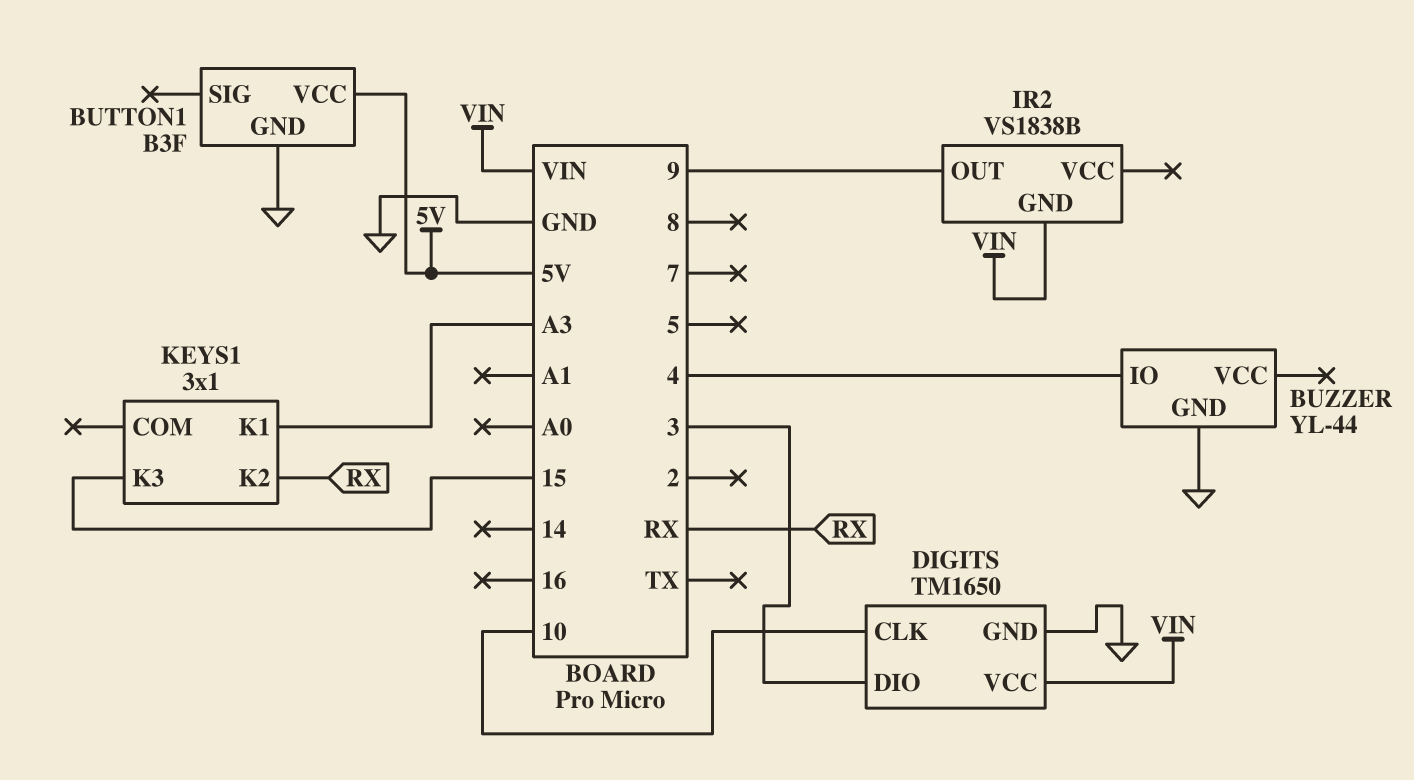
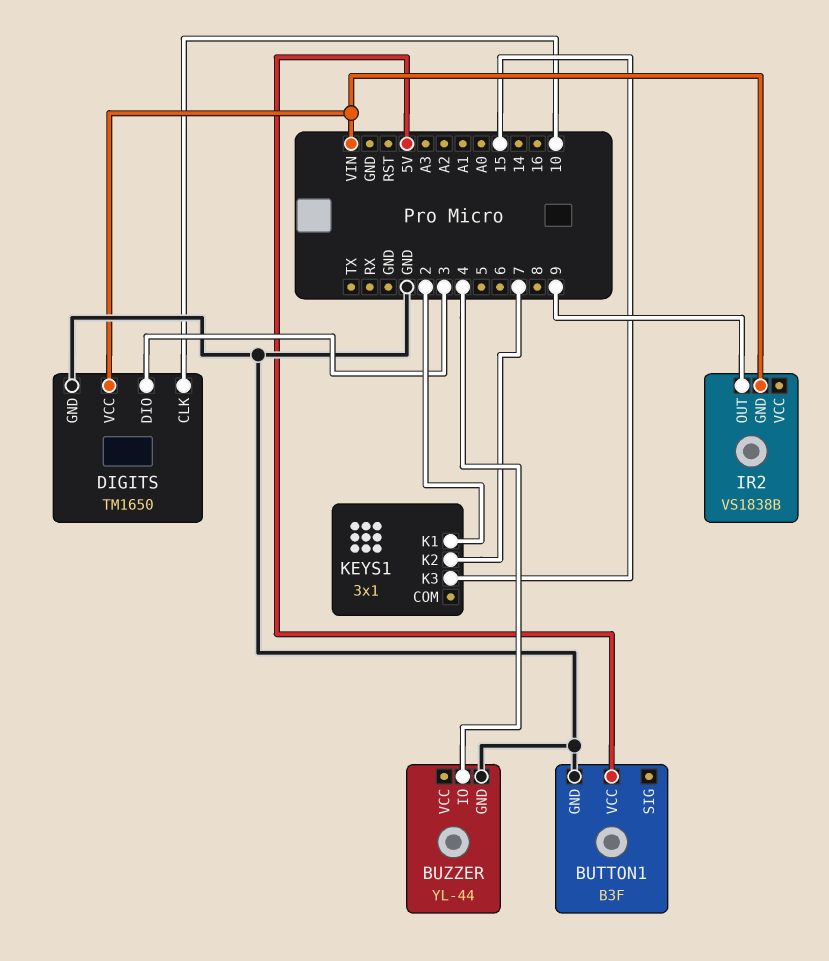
KEYS1 pin K1: A3 -> 2
KEYS1 pin K2: RX -> 7

